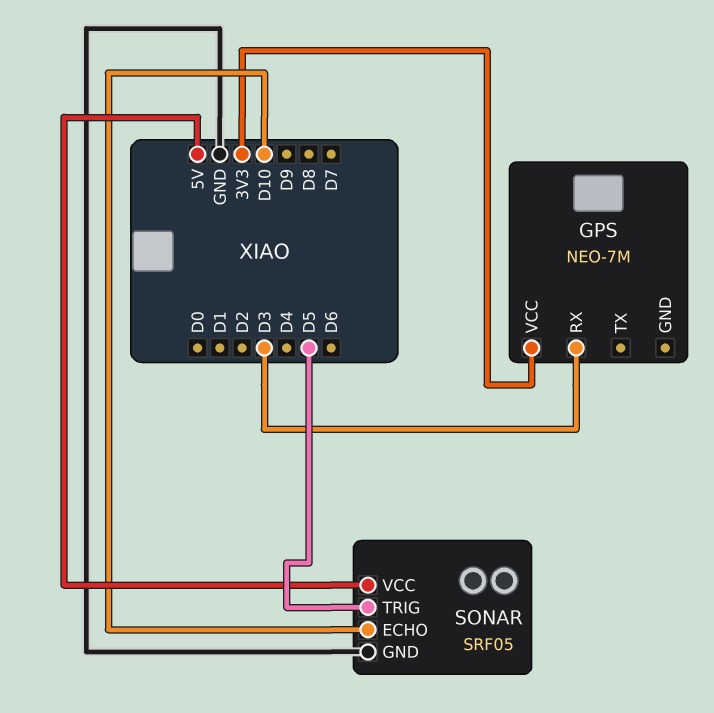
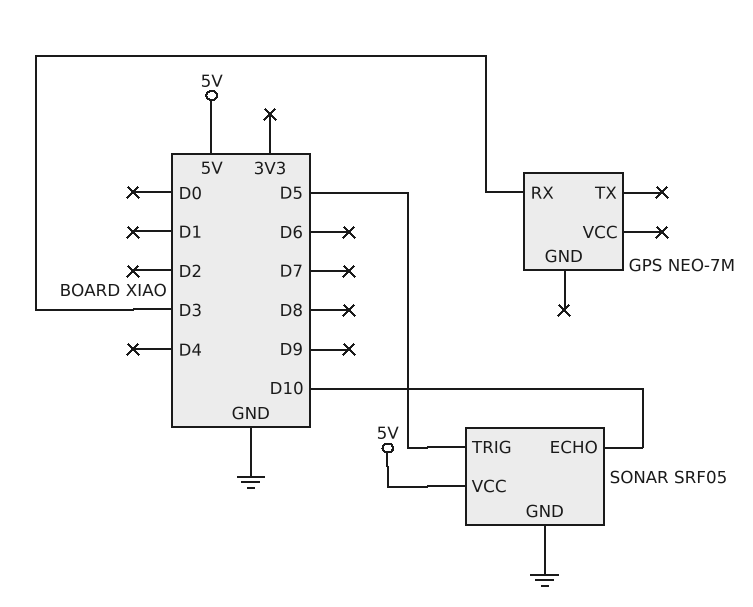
GPS pin VCC: 3V3 -> none

